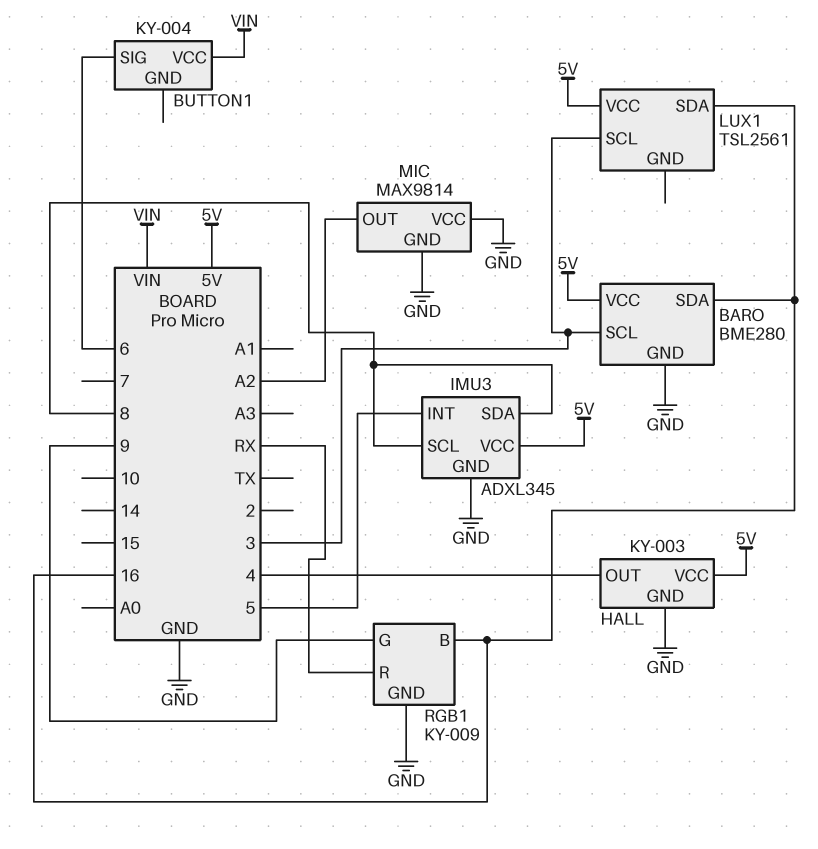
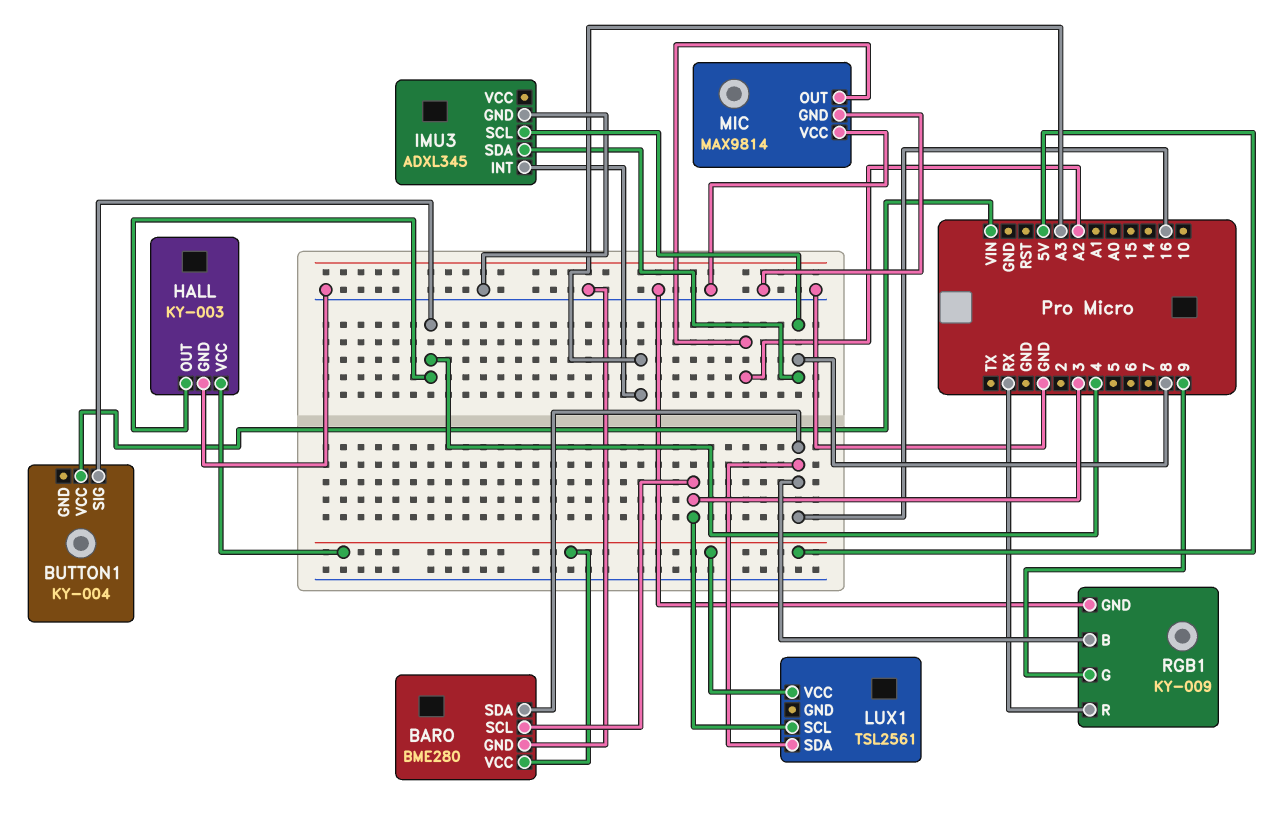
BUTTON1 pin SIG: 6 -> 4
IMU3 pin INT: 5 -> A3
IMU3 pin VCC: 5V -> none

